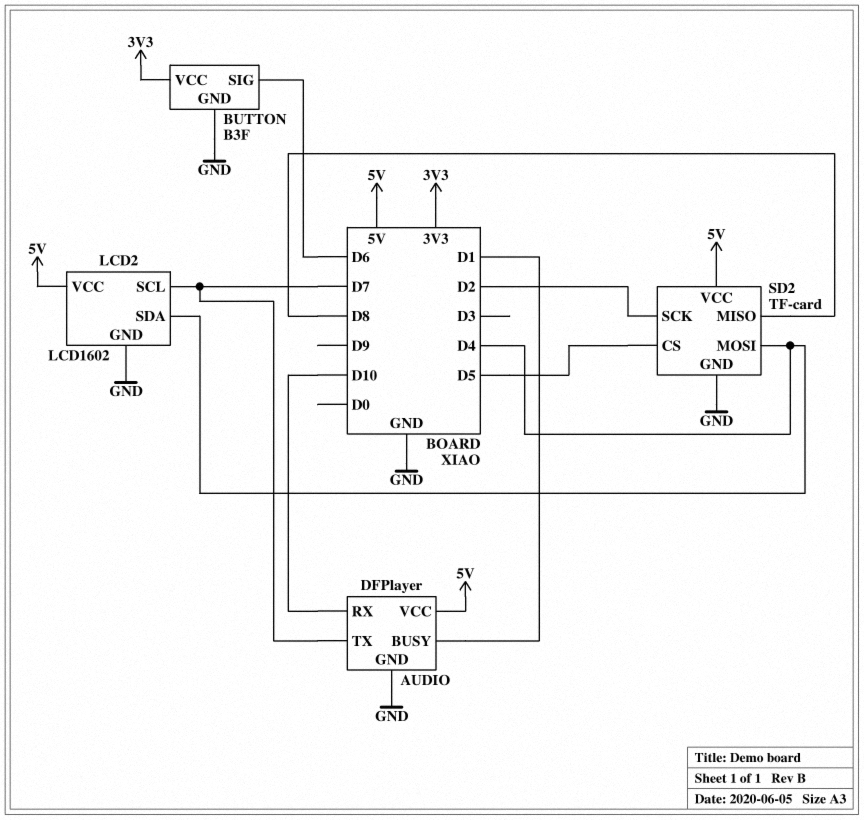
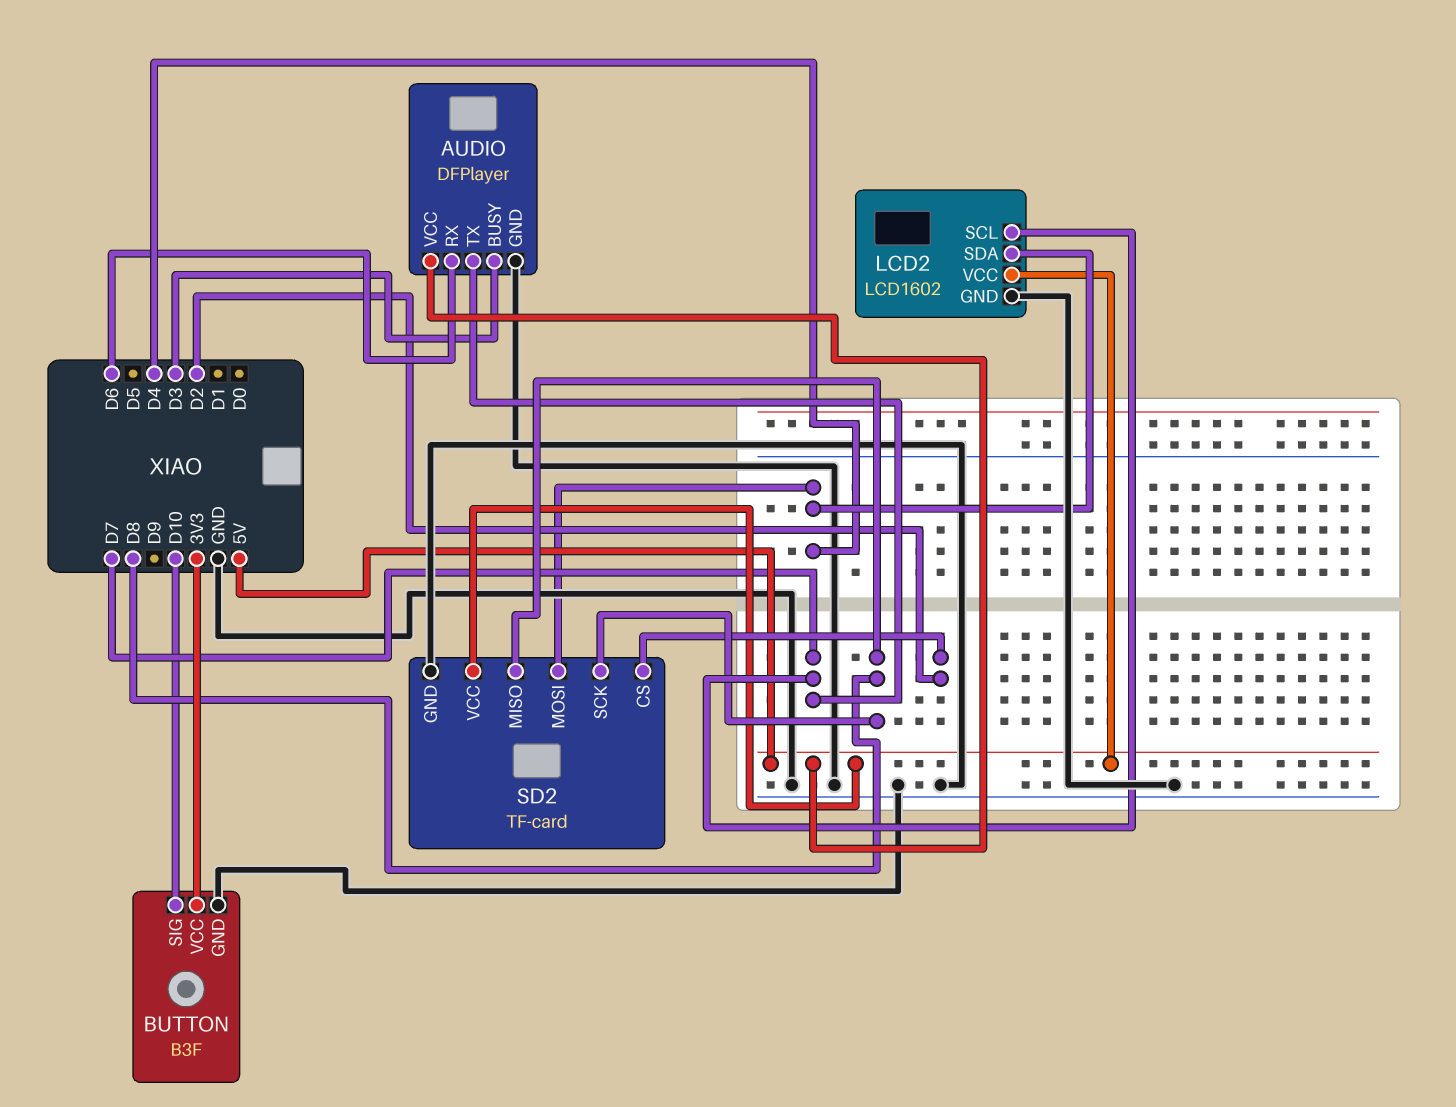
AUDIO pin BUSY: D1 -> D3
AUDIO pin RX: D10 -> D6
BUTTON pin SIG: D6 -> D10
SD2 pin CS: D5 -> D2
SD2 pin SCK: D2 -> D8

